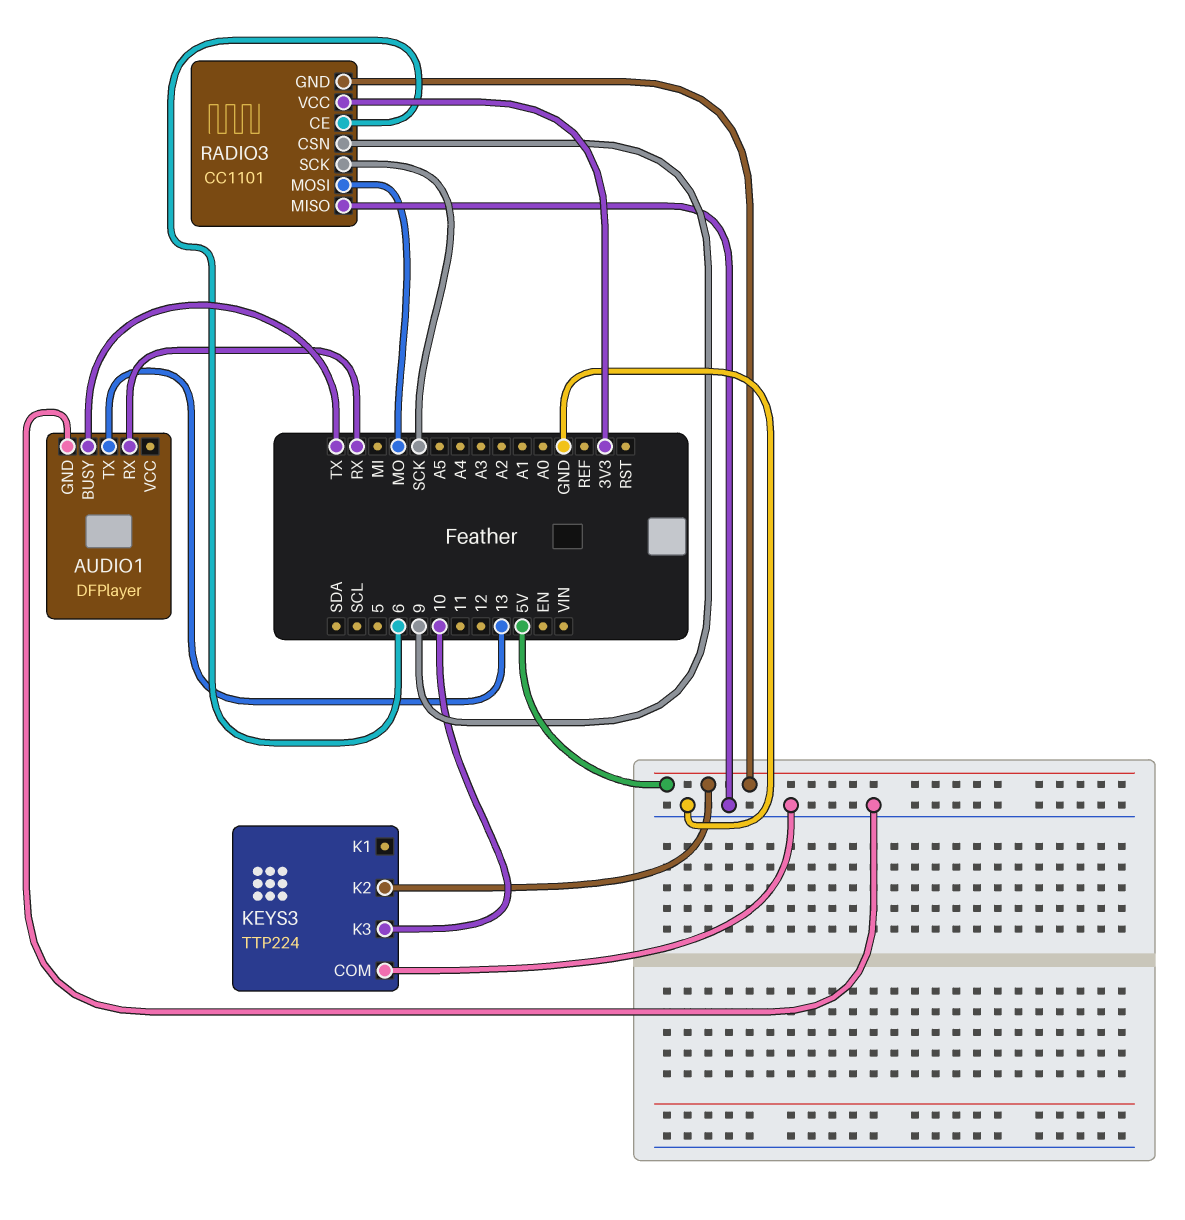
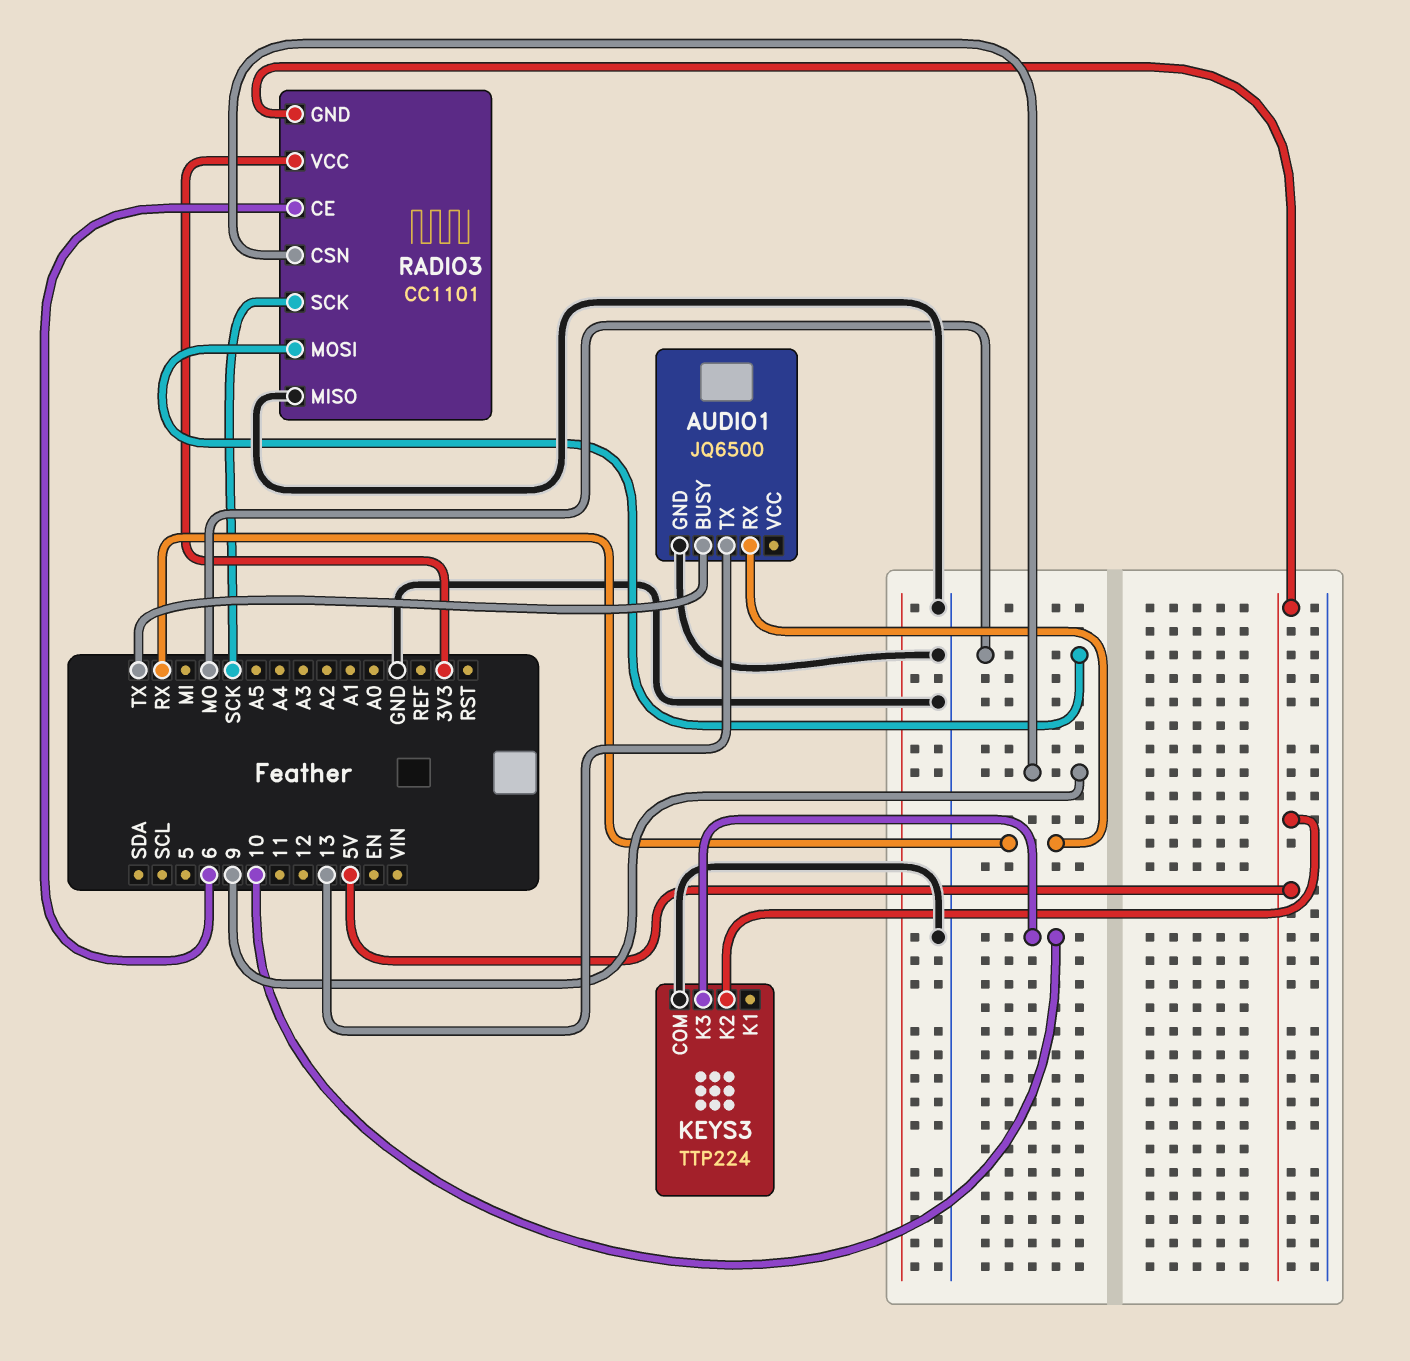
AUDIO1: DFPlayer -> JQ6500

